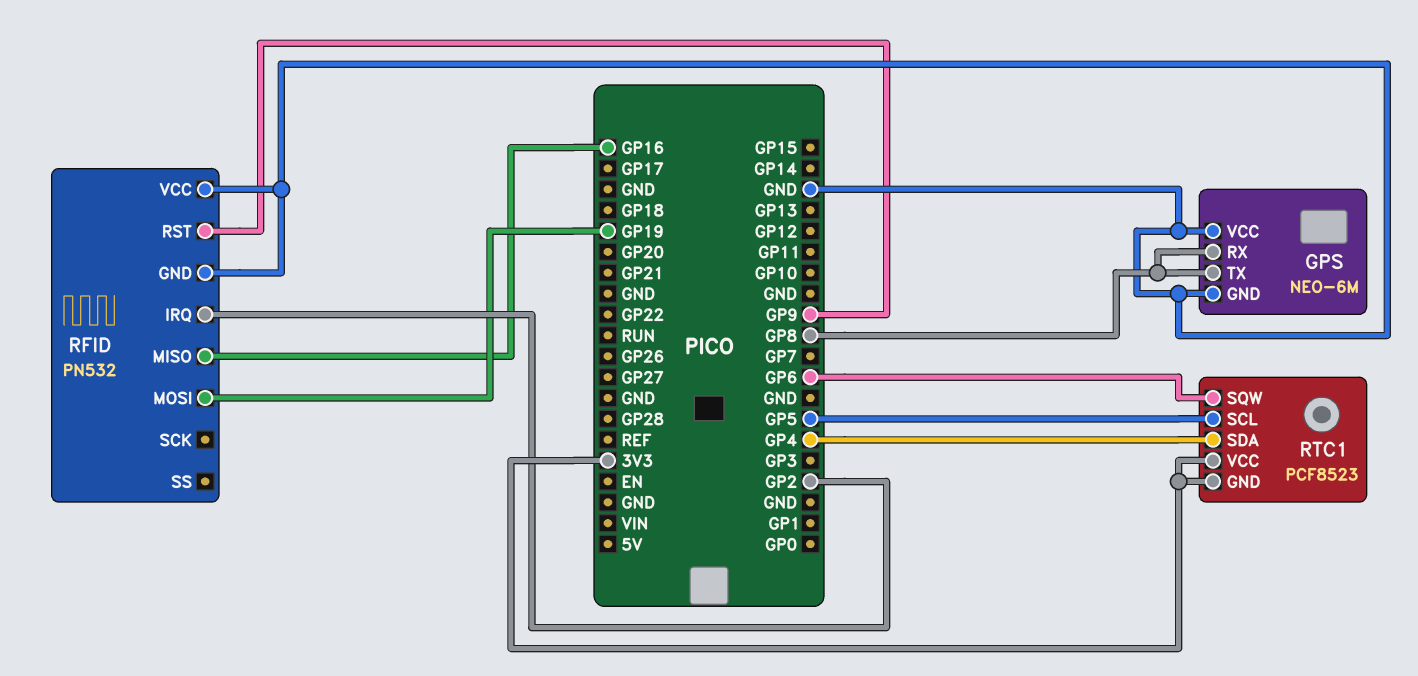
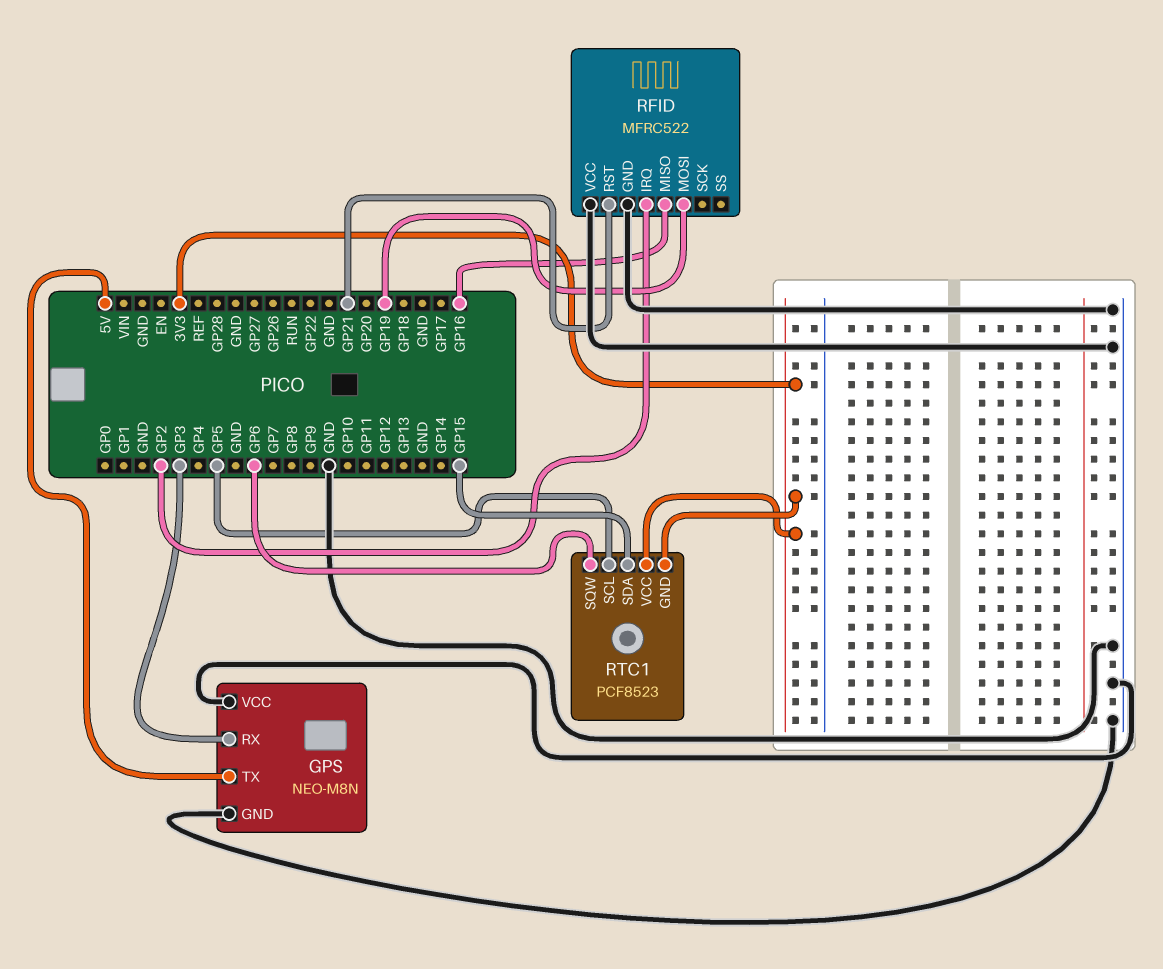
GPS: NEO-6M -> NEO-M8N
GPS pin RX: GP8 -> GP3
GPS pin TX: GP8 -> 5V
RFID: PN532 -> MFRC522
RFID pin RST: GP9 -> GP21
RTC1 pin SDA: GP4 -> GP15

